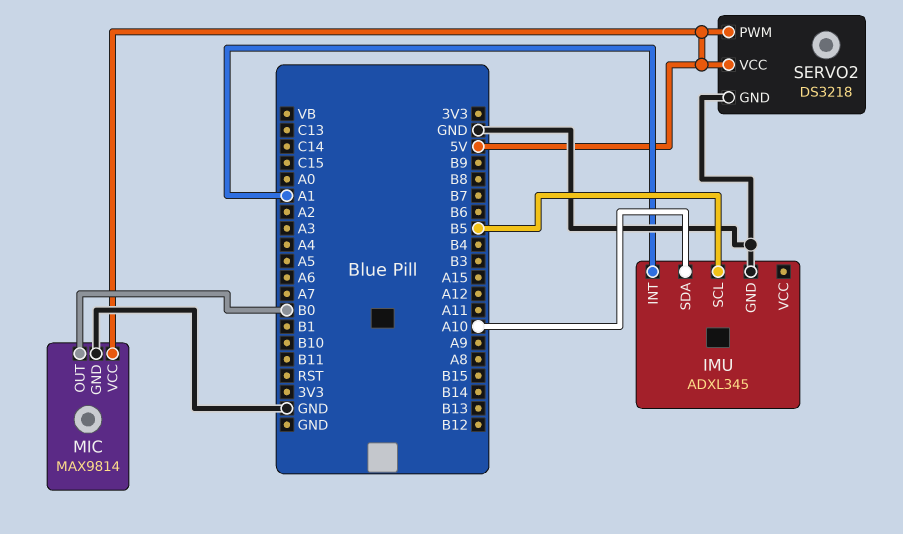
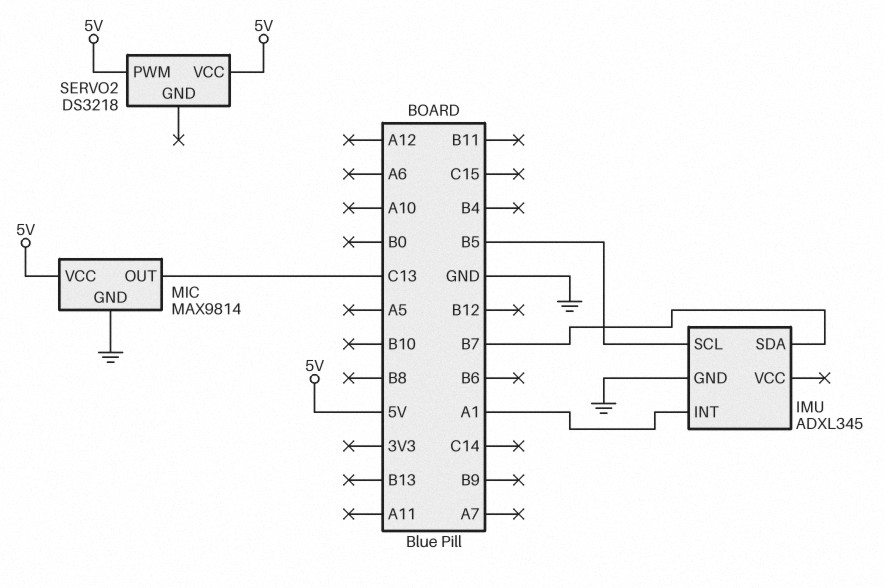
IMU pin SDA: A10 -> B7
MIC pin OUT: B0 -> C13
SERVO2 pin GND: GND -> none

